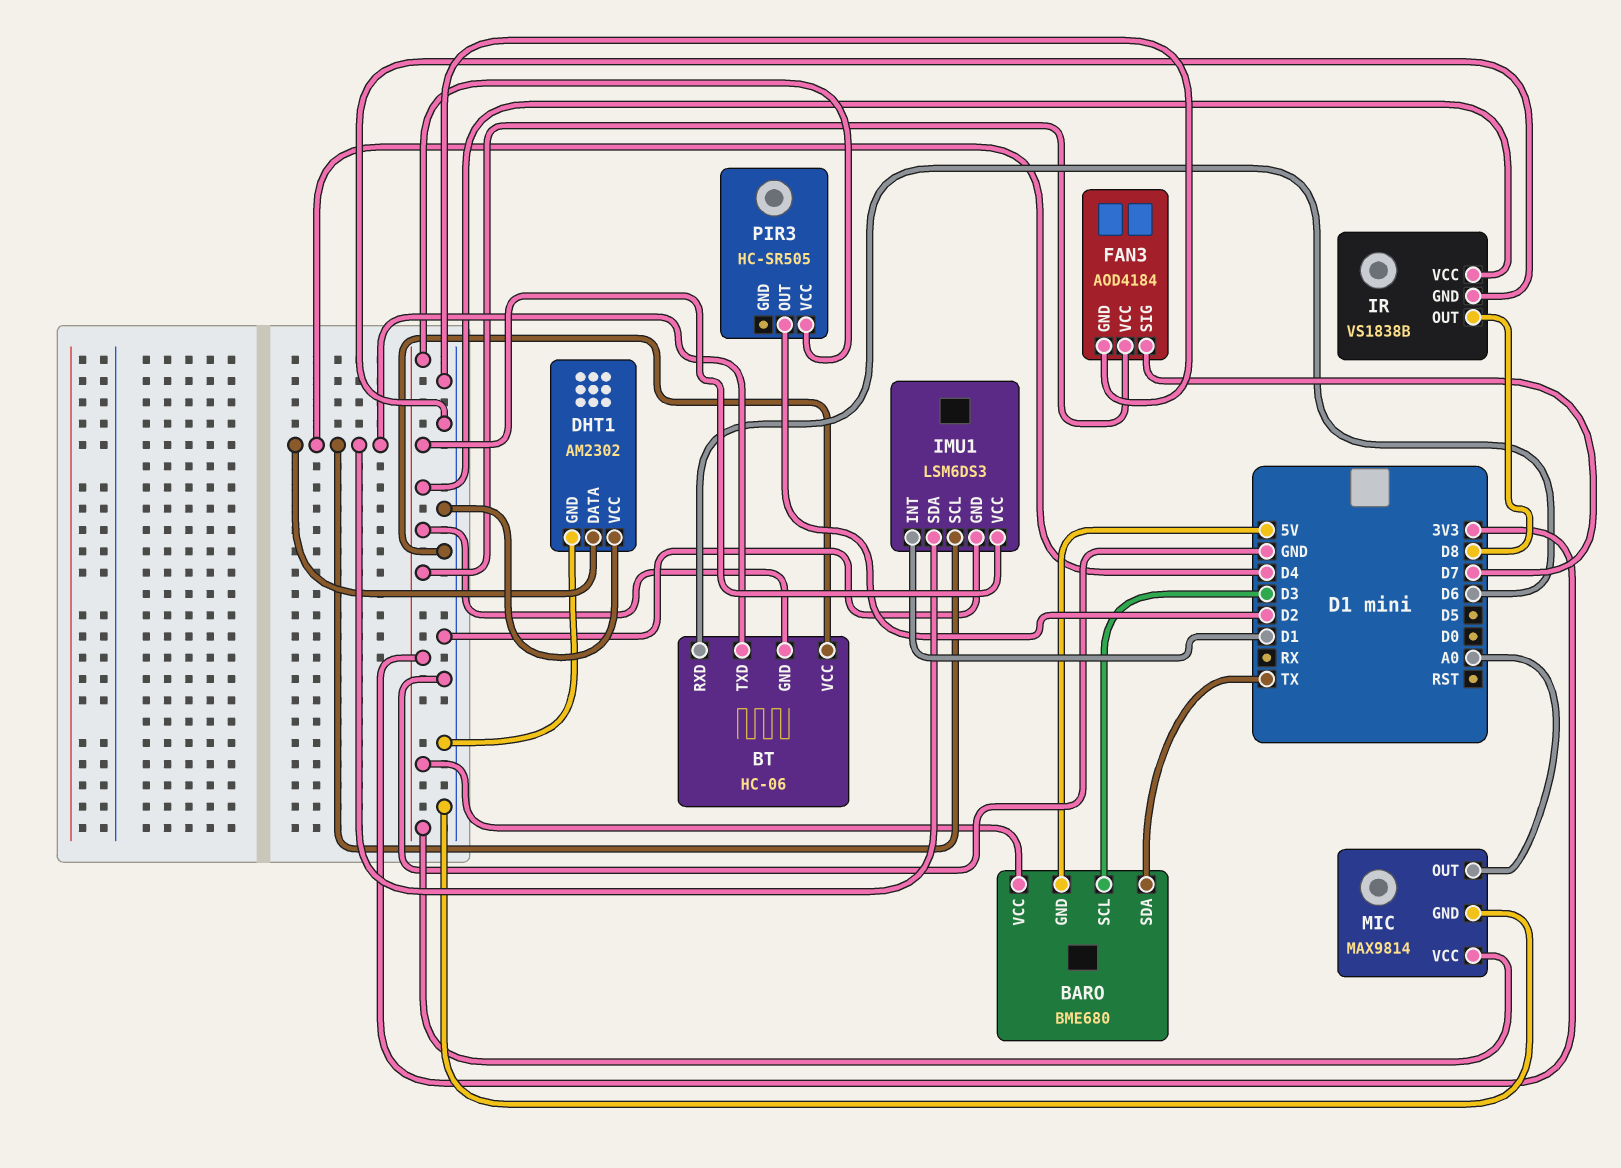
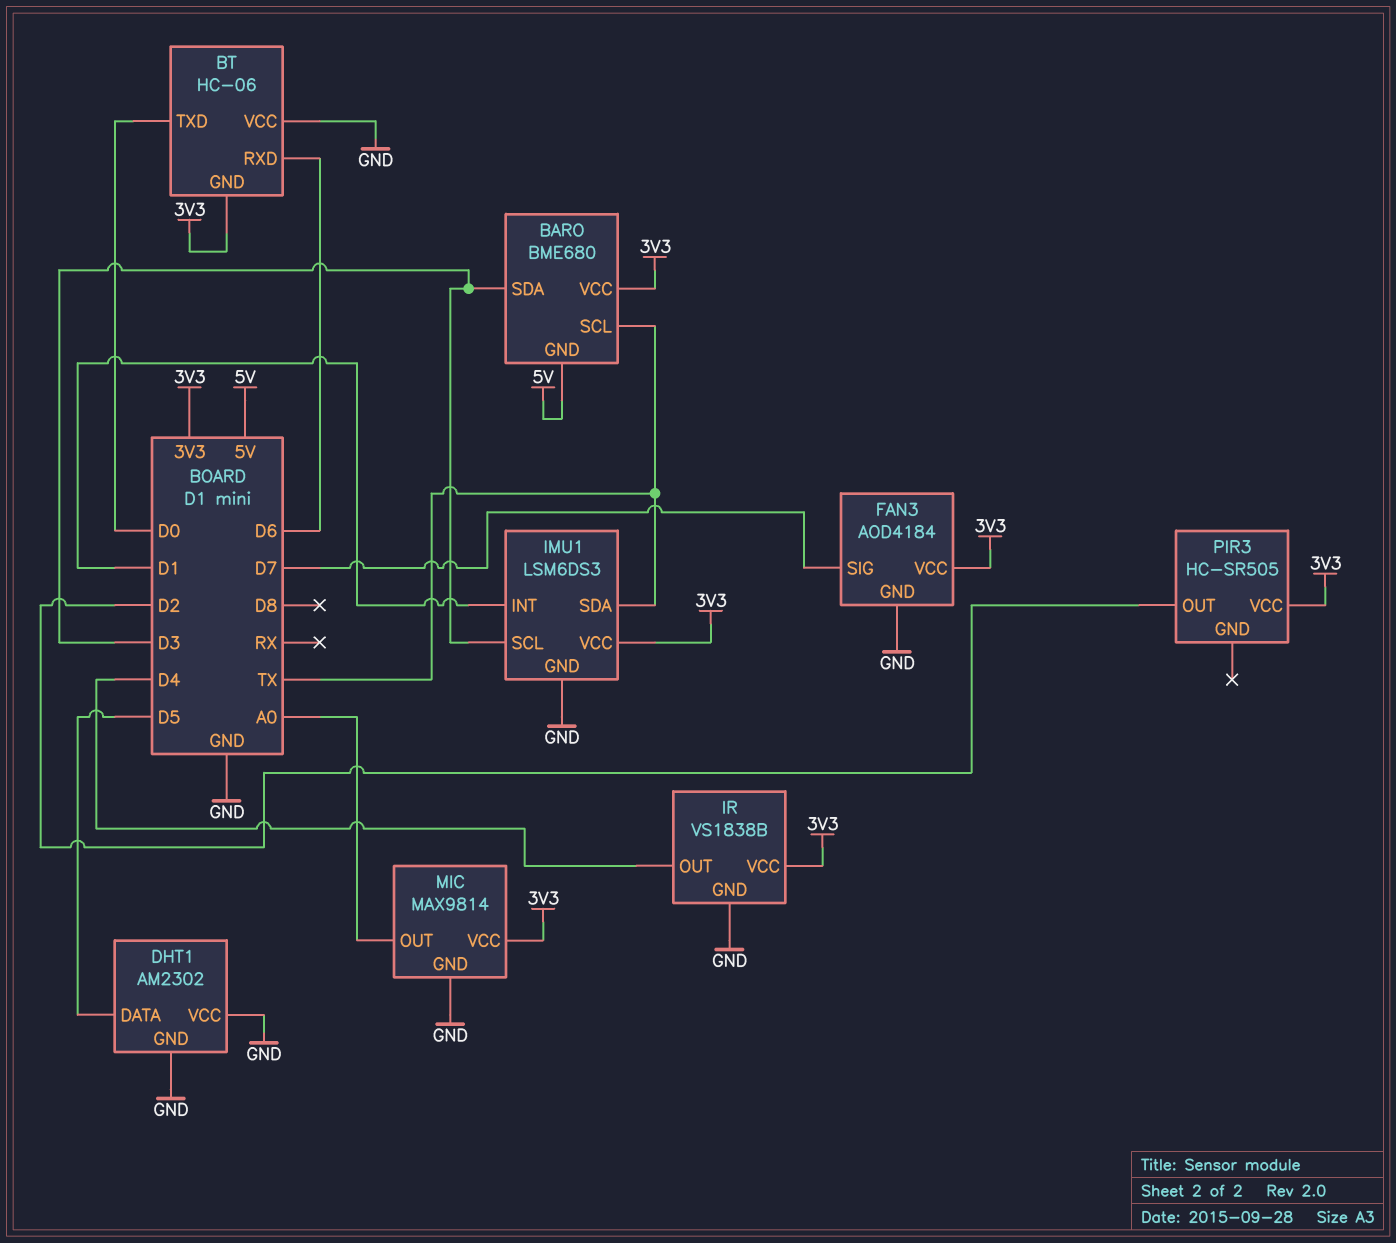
BARO pin SCL: D3 -> TX
BARO pin SDA: TX -> D3
BT pin TXD: D4 -> D0
DHT1 pin DATA: D4 -> D5
IMU1 pin SCL: D4 -> D3
IMU1 pin SDA: D4 -> TX
IR pin OUT: D8 -> D4

